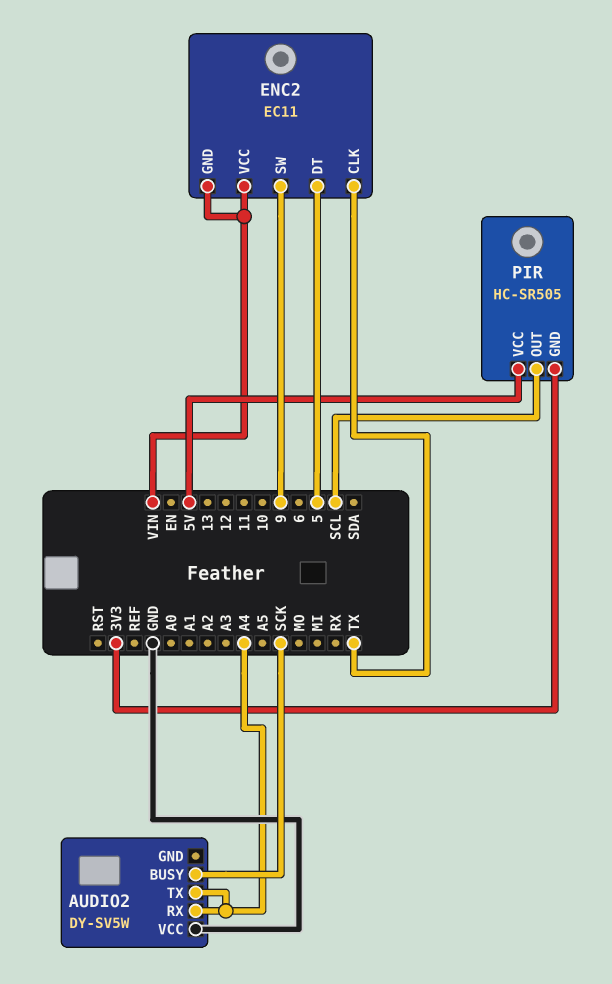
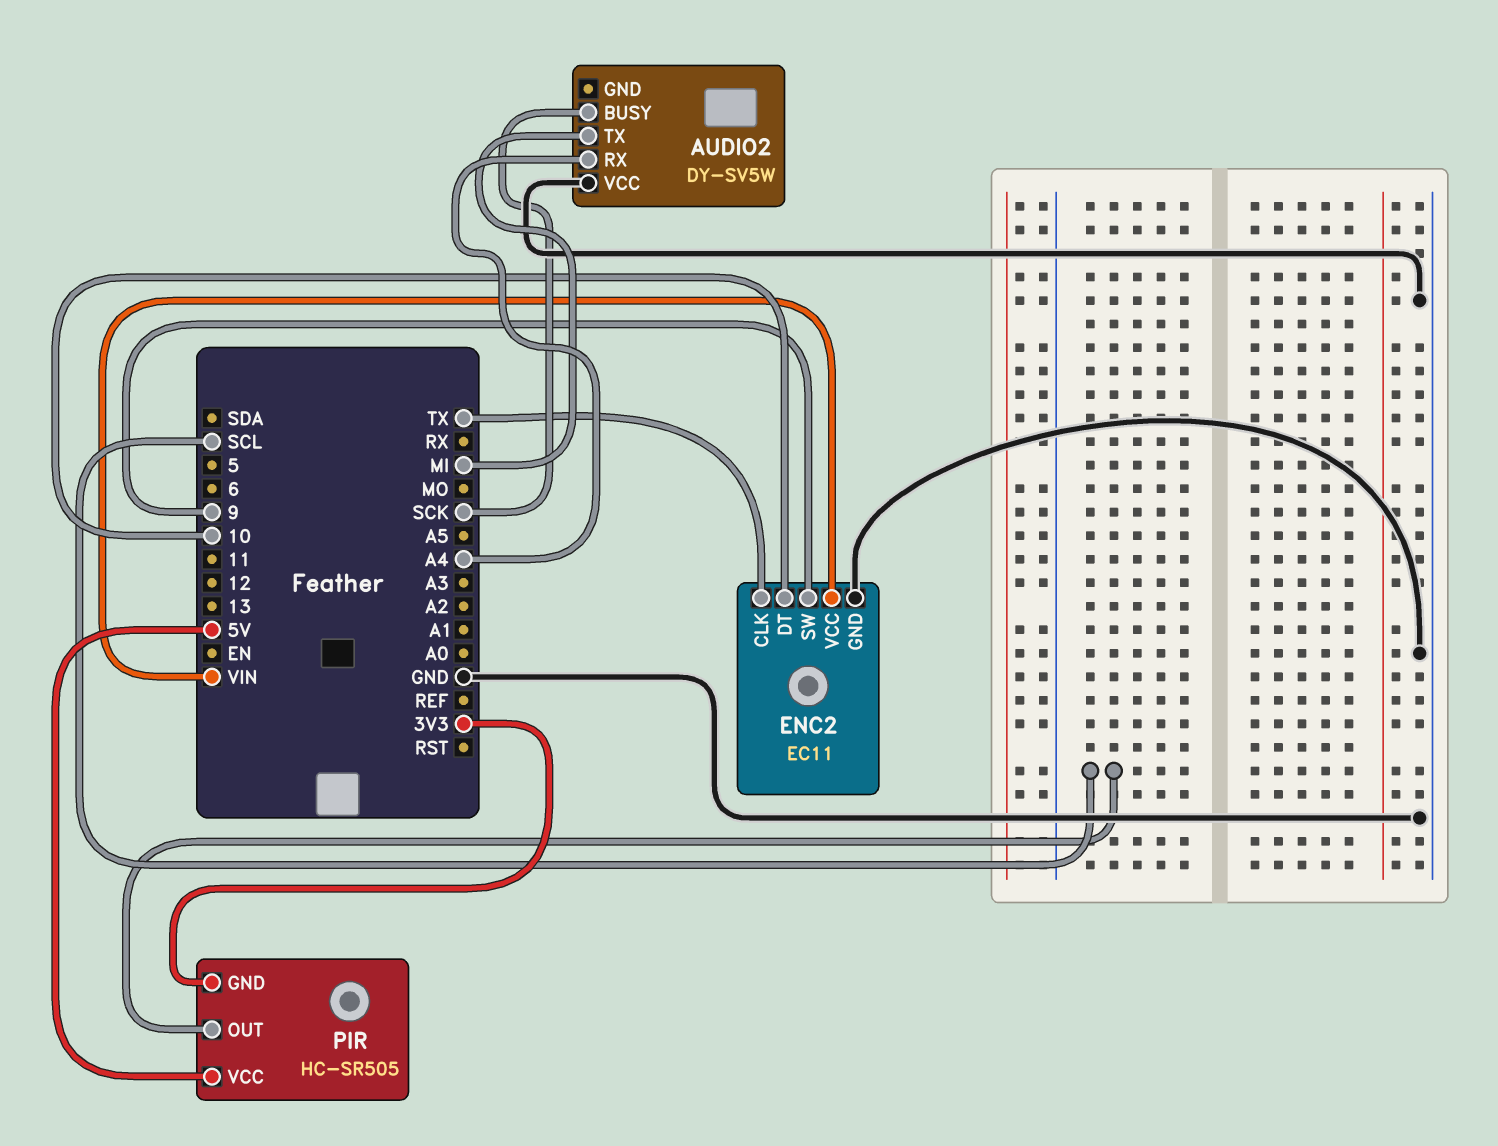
AUDIO2 pin TX: A4 -> MI
ENC2 pin DT: 5 -> 10
ENC2 pin GND: VIN -> GND

